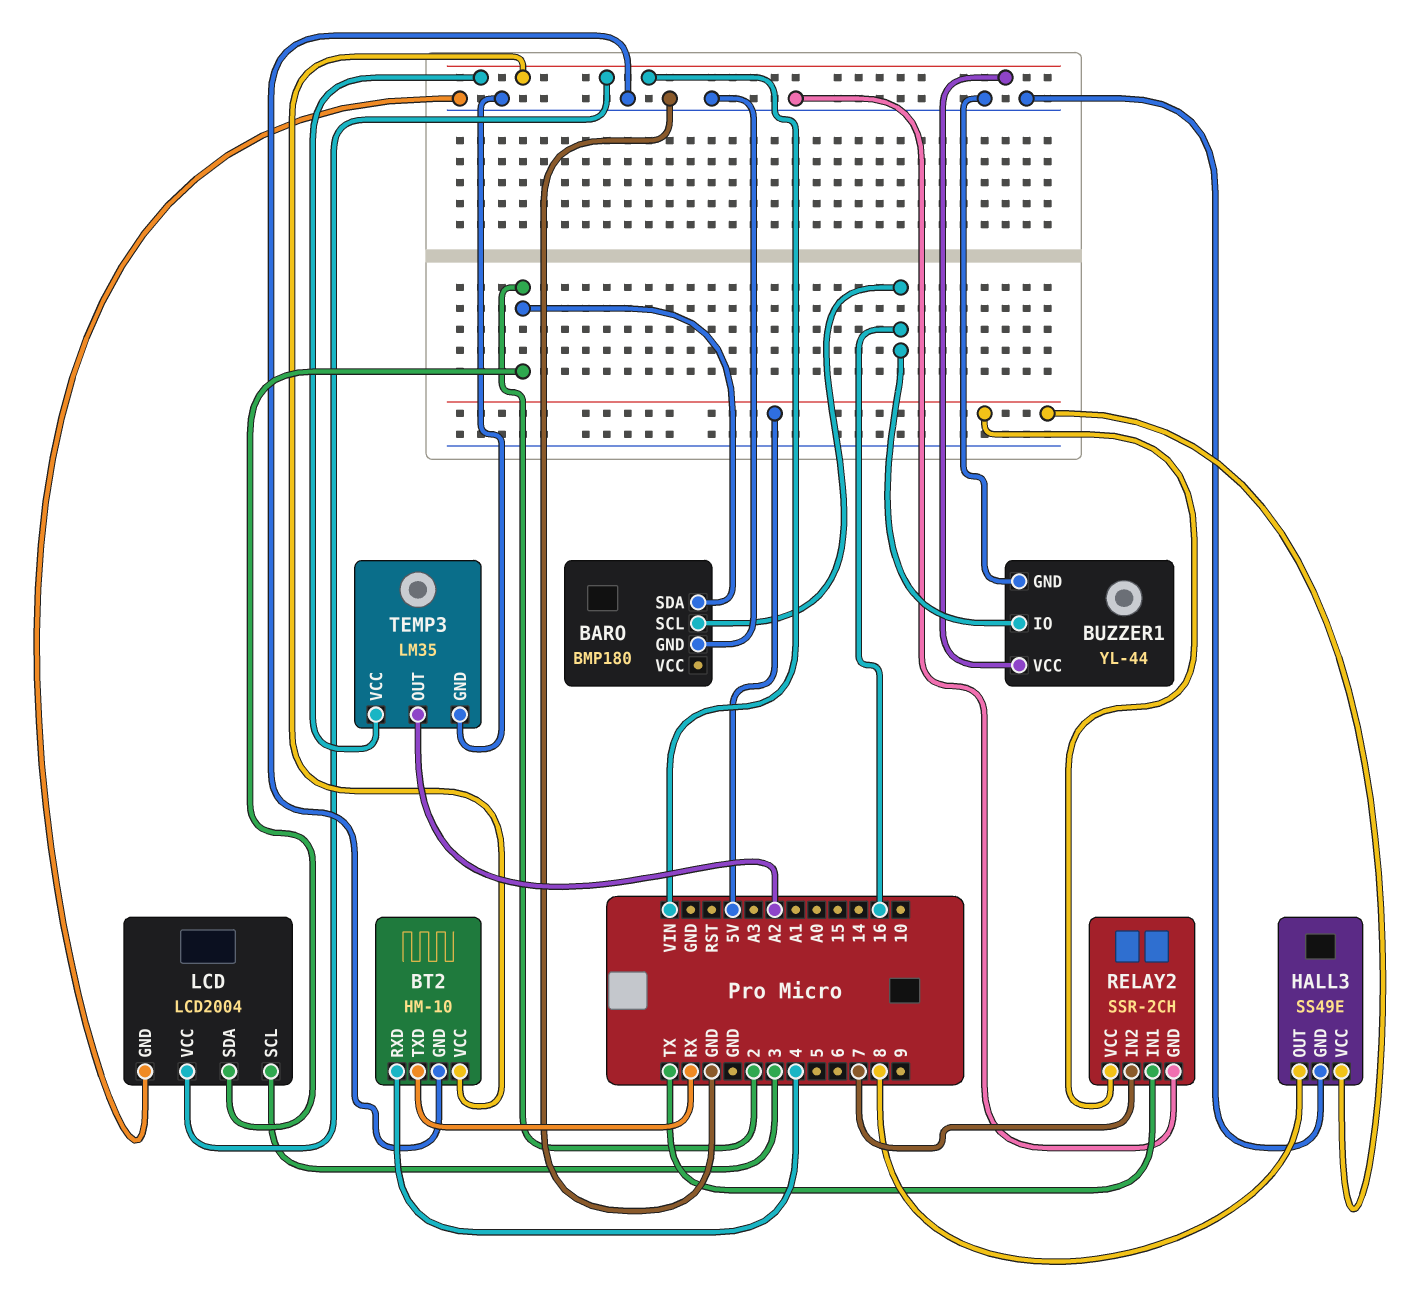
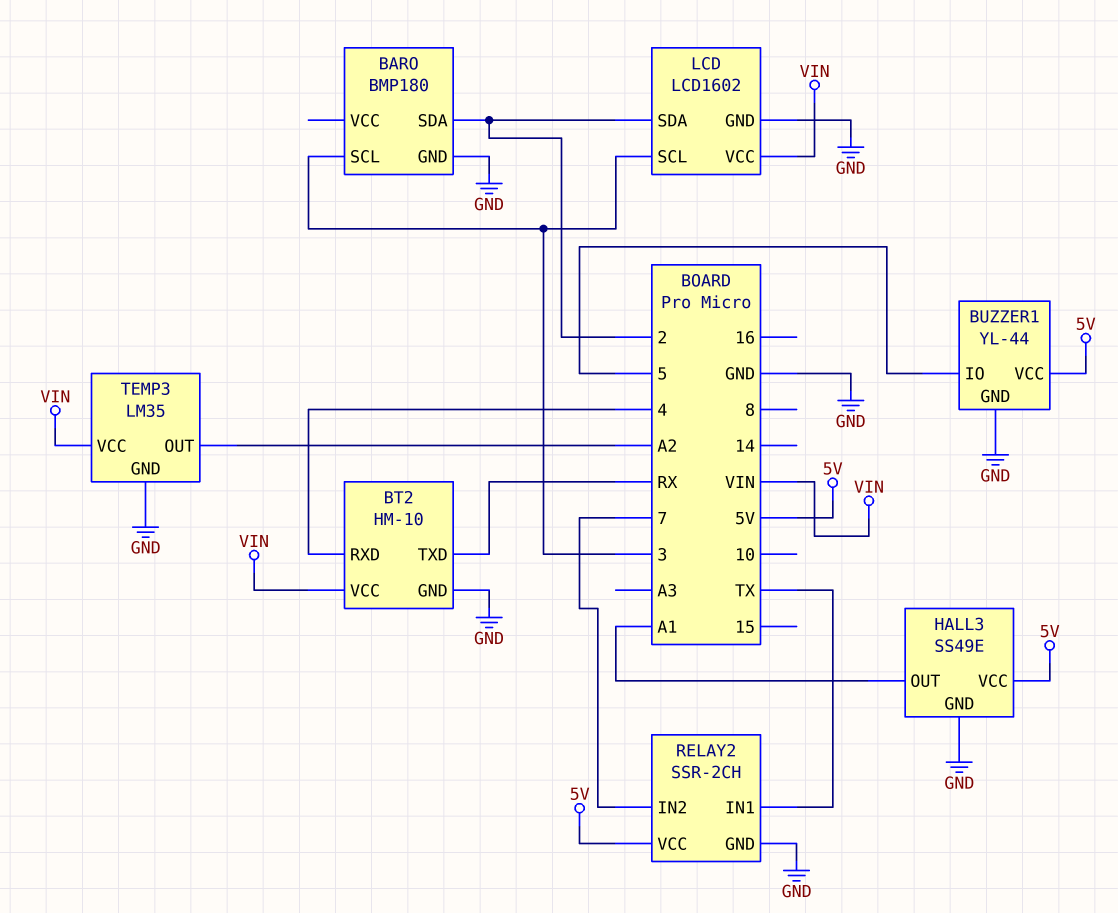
BARO pin SCL: 16 -> 3
BUZZER1 pin IO: 16 -> 5
BUZZER1 pin VCC: VIN -> 5V
HALL3 pin OUT: 8 -> A1
LCD: LCD2004 -> LCD1602

